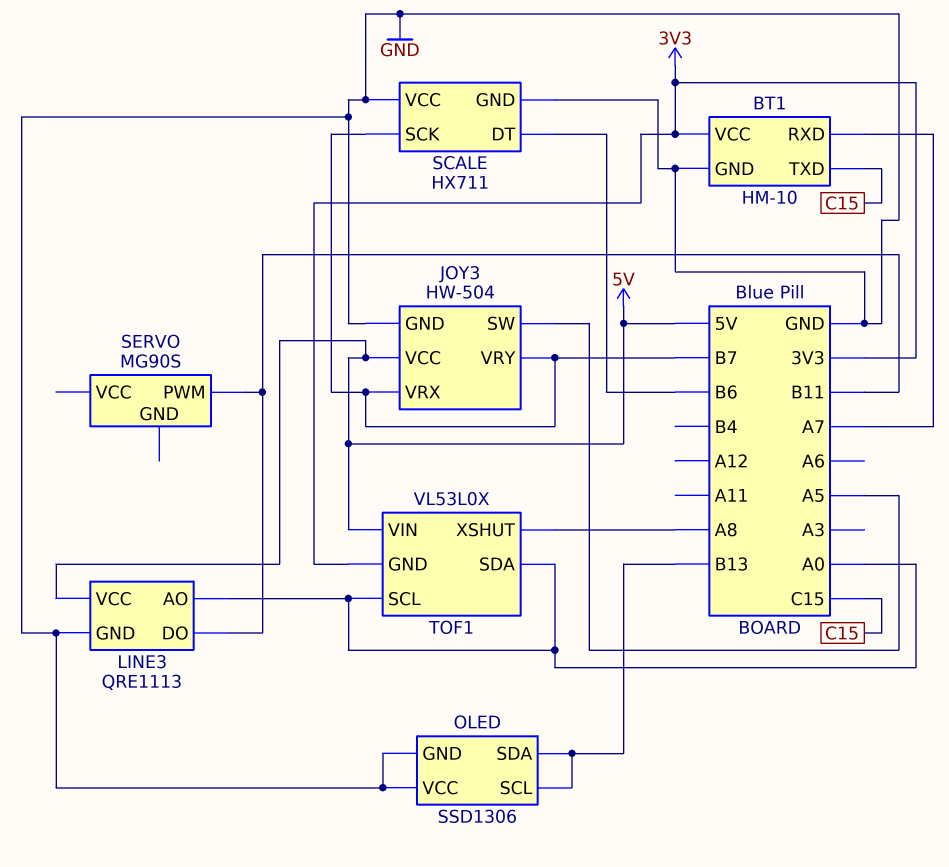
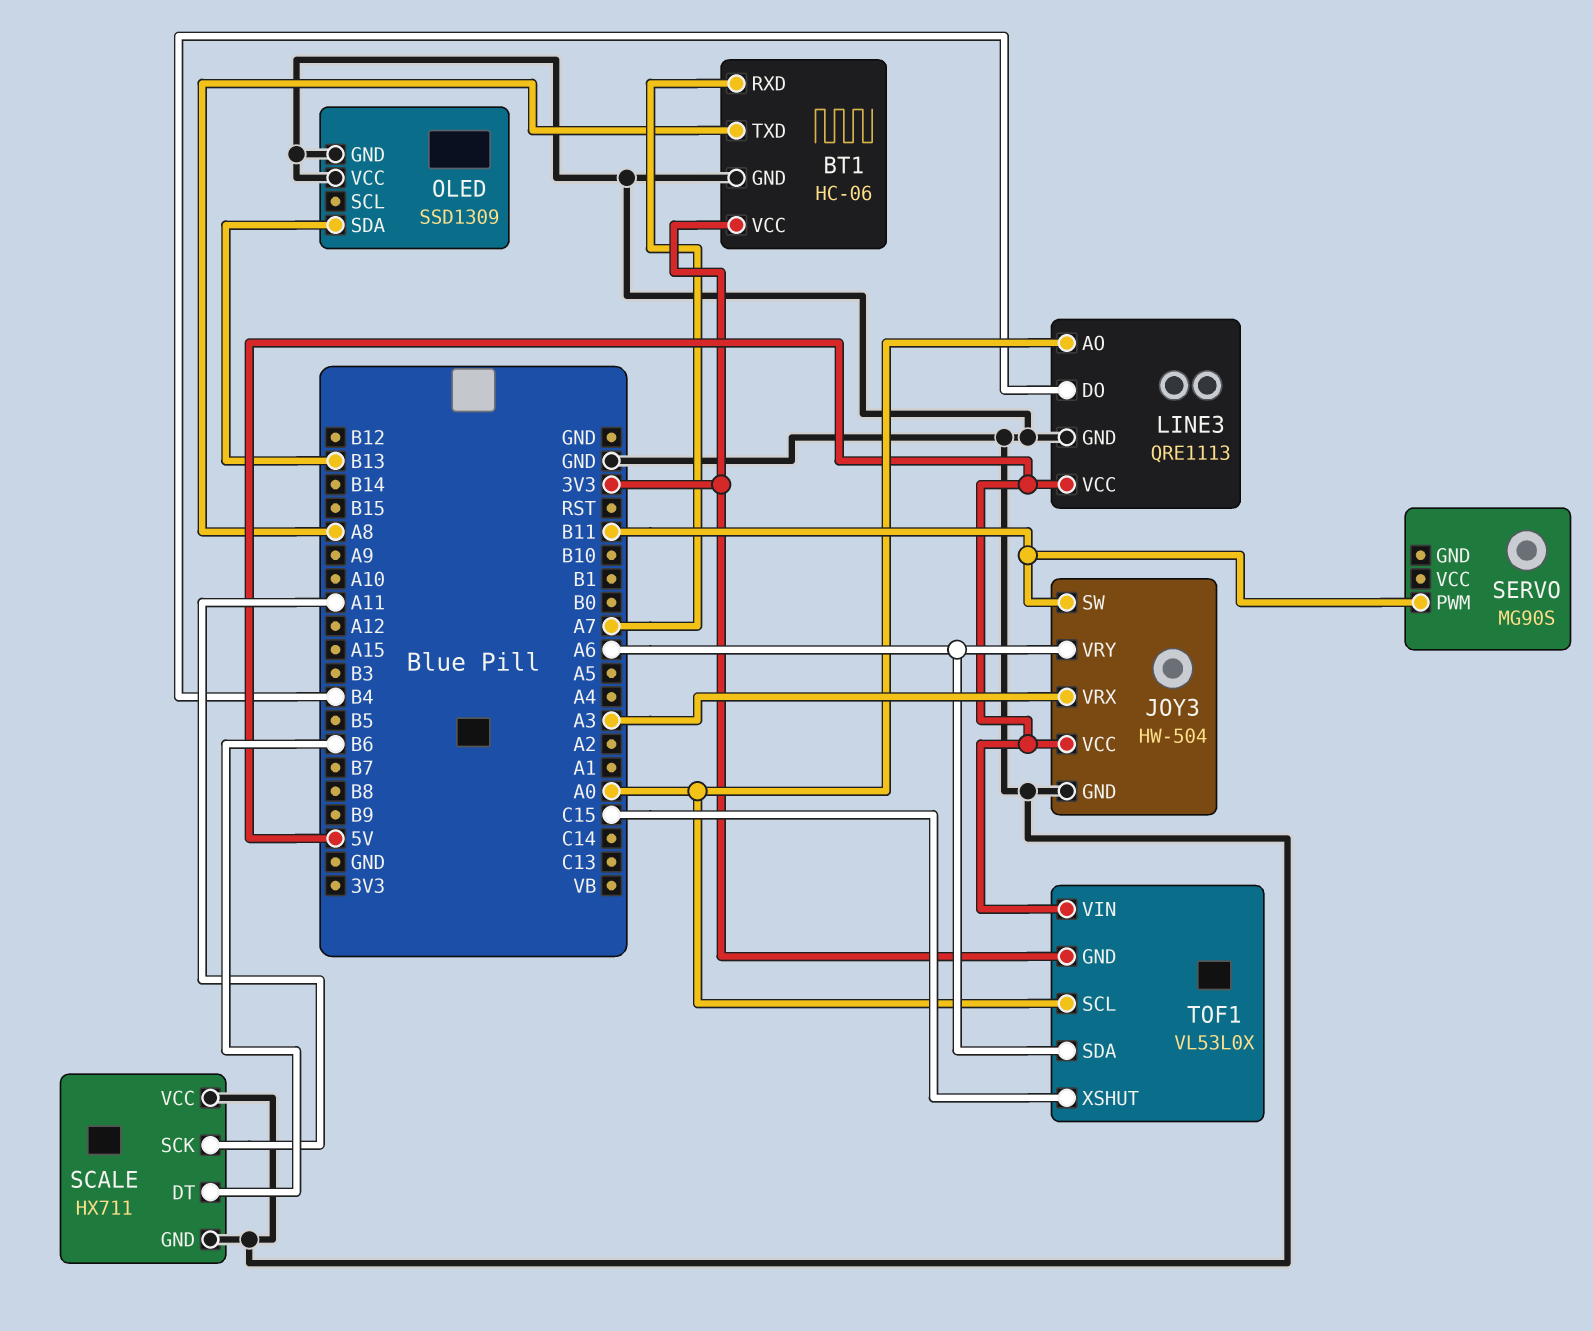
BT1: HM-10 -> HC-06
BT1 pin TXD: C15 -> A8
JOY3 pin SW: A5 -> B11
JOY3 pin VRX: B7 -> A3
JOY3 pin VRY: B7 -> A6
LINE3 pin DO: B11 -> B4
OLED: SSD1306 -> SSD1309
OLED pin SCL: B13 -> none
SCALE pin SCK: B7 -> A11
TOF1 pin SDA: A0 -> A6
TOF1 pin XSHUT: A8 -> C15

